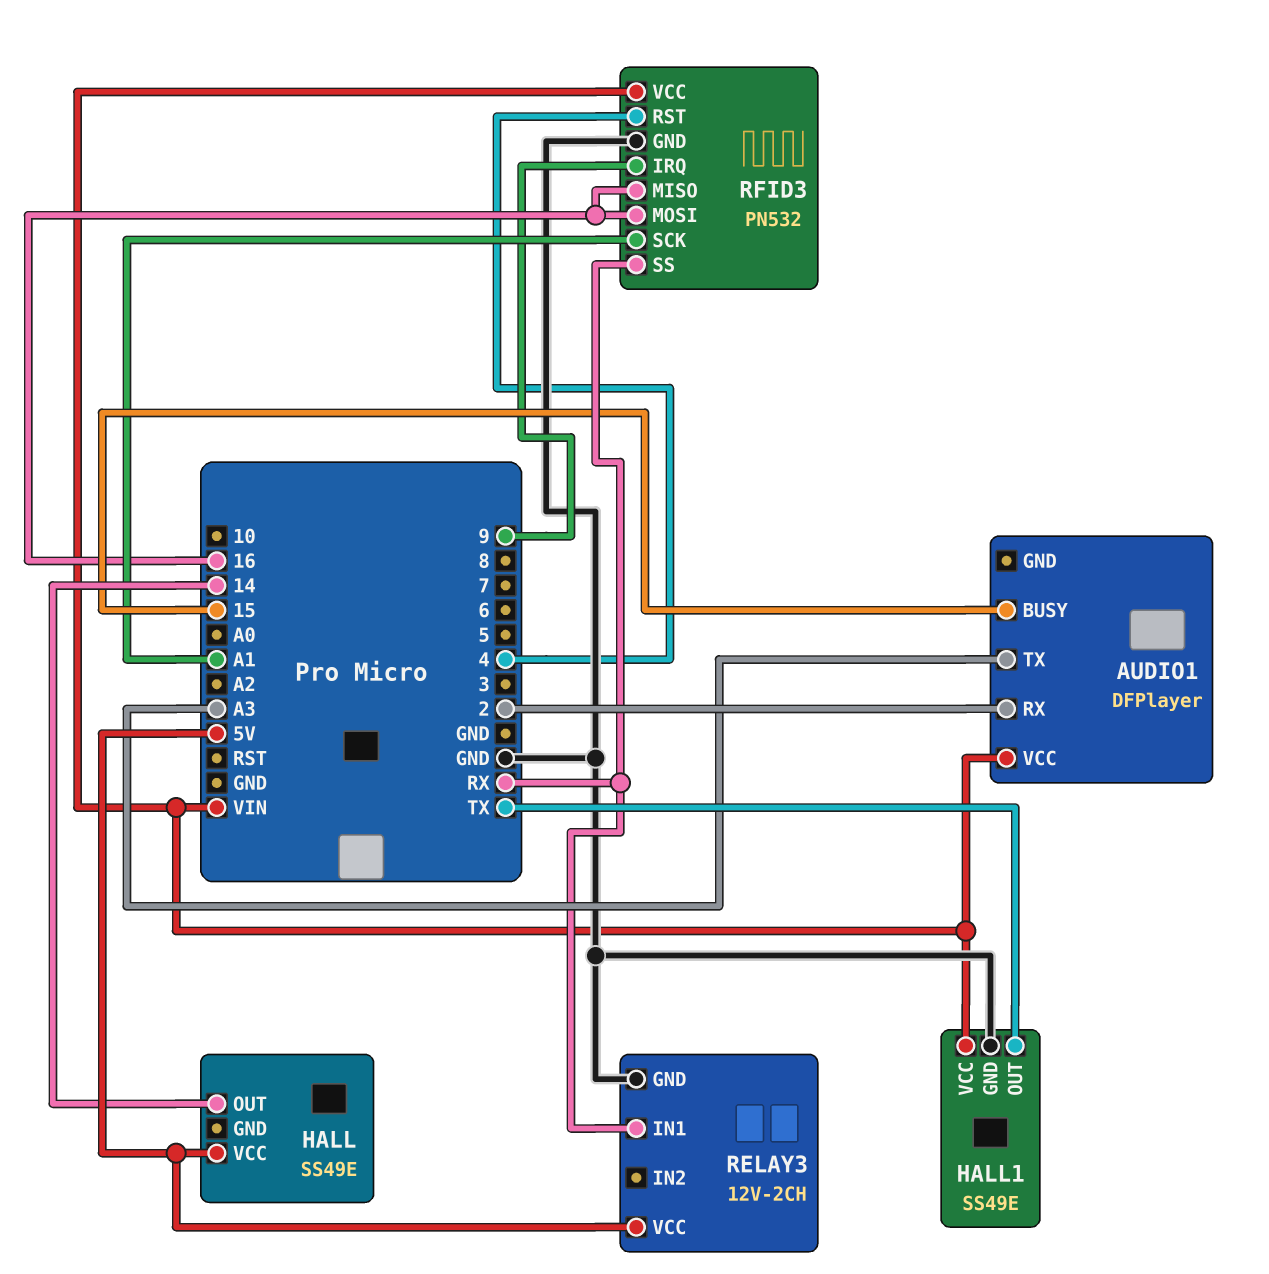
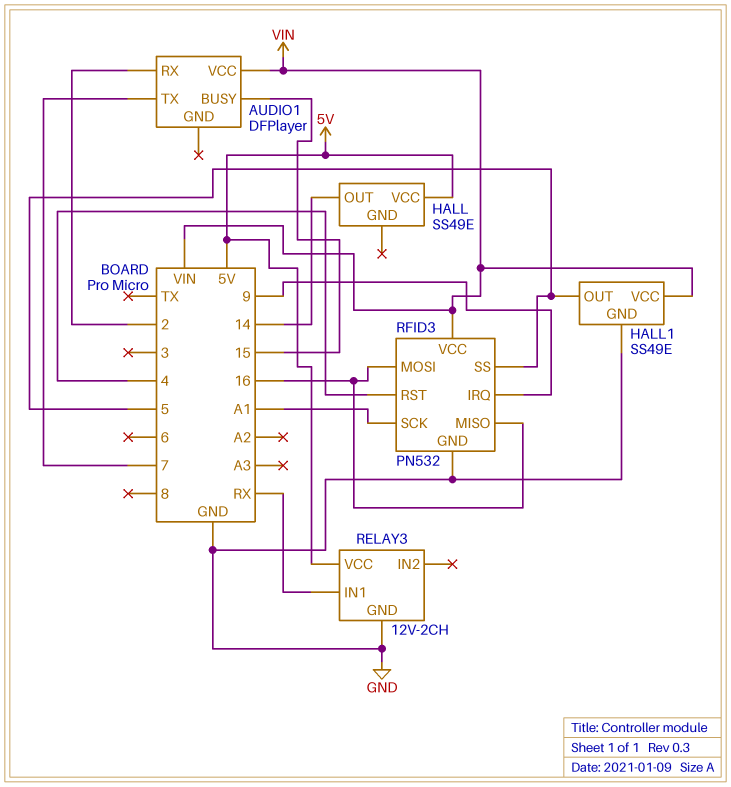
AUDIO1 pin TX: A3 -> 7
HALL1 pin OUT: TX -> 5
RFID3 pin SS: RX -> 5

